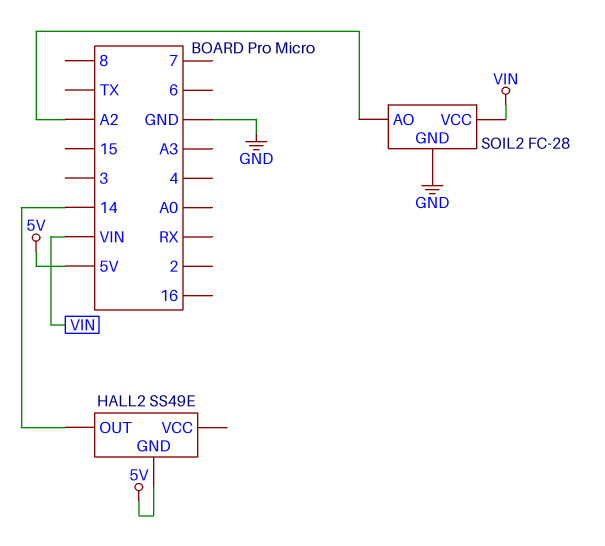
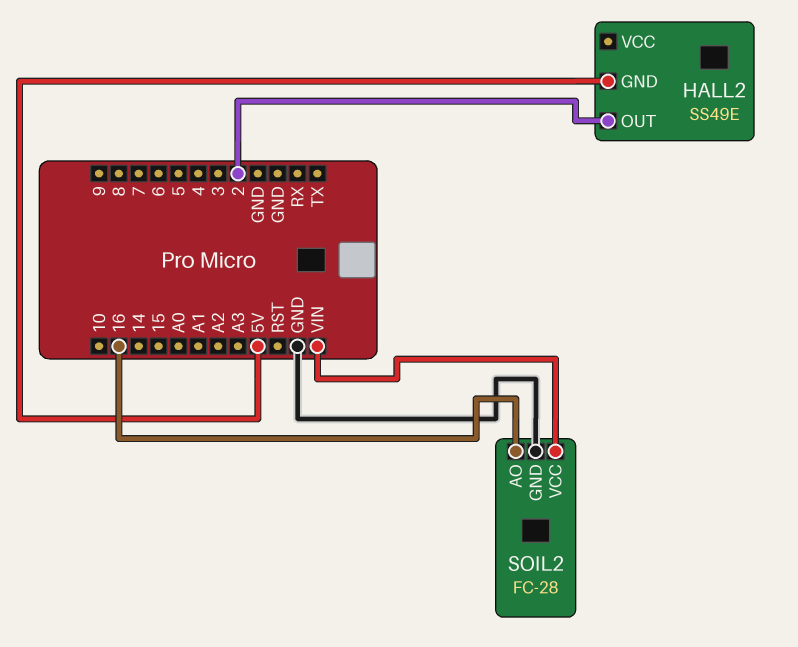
HALL2 pin OUT: 14 -> 2
SOIL2 pin AO: A2 -> 16

